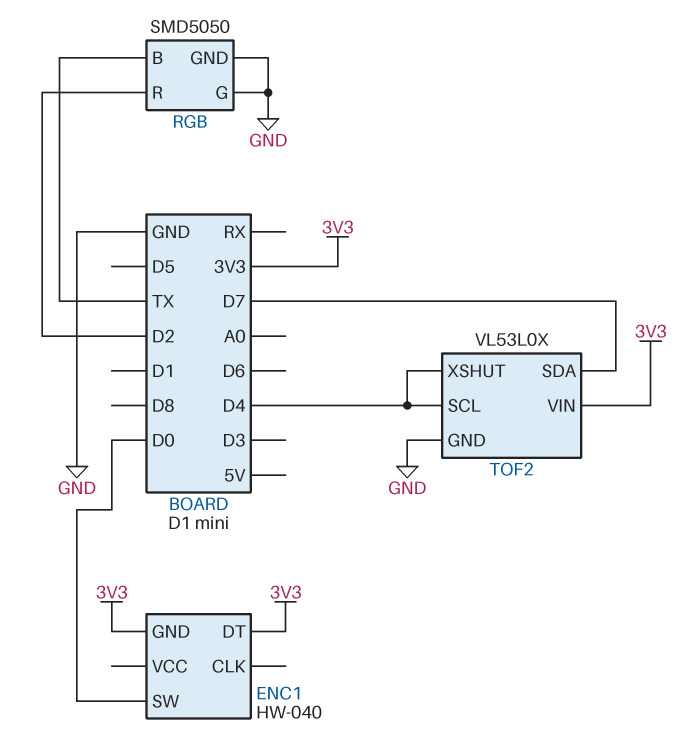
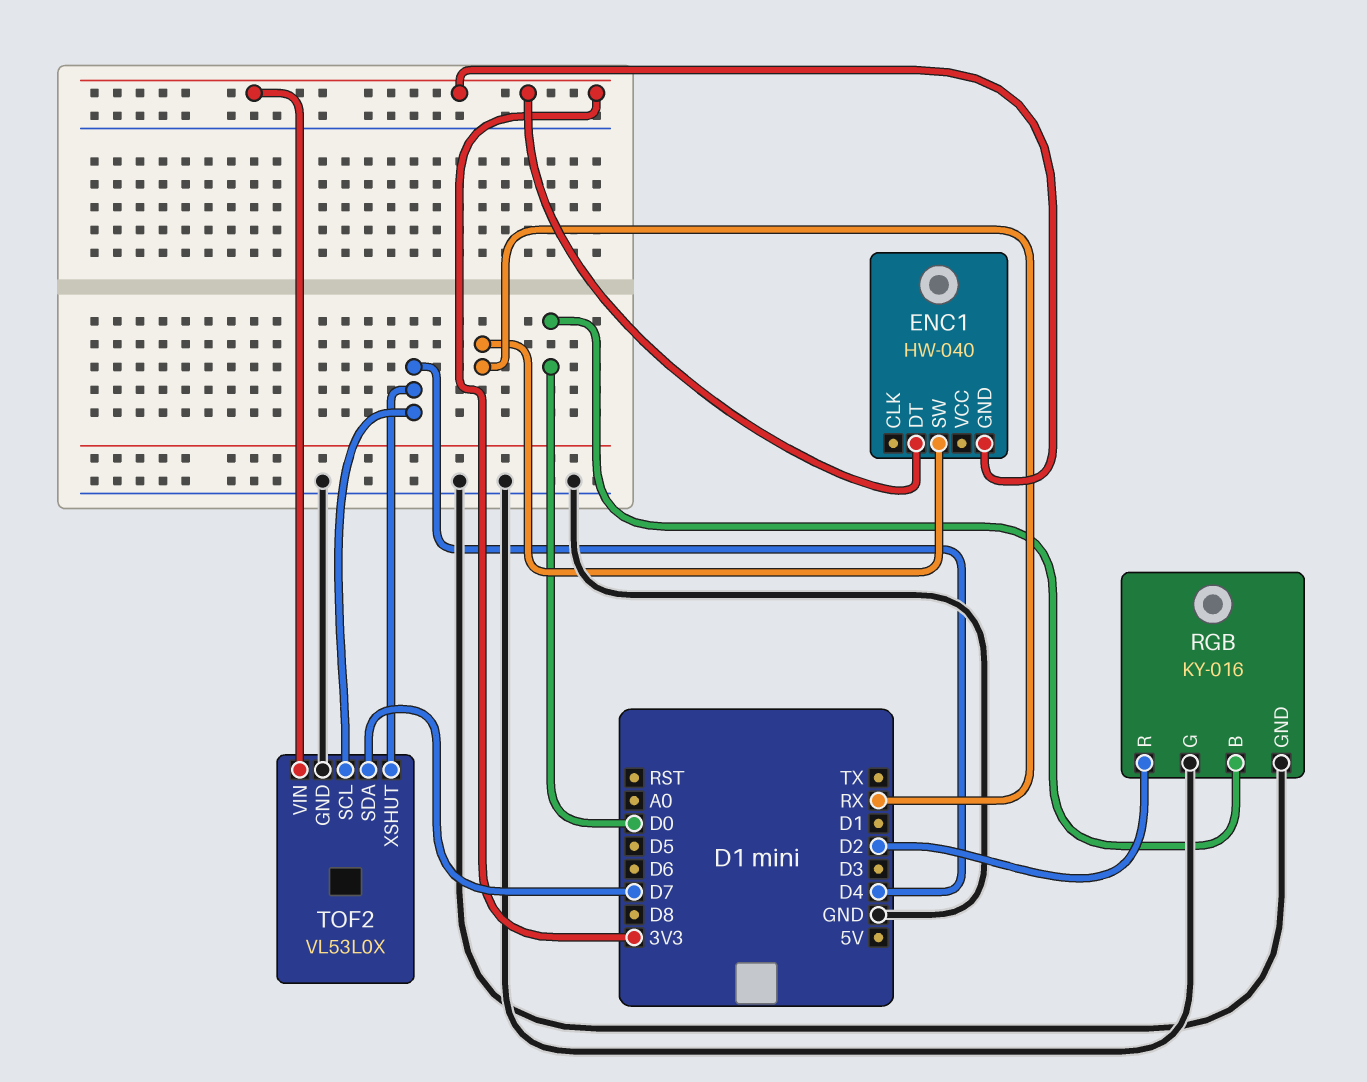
ENC1 pin SW: D0 -> RX
RGB: SMD5050 -> KY-016
RGB pin B: TX -> D0

